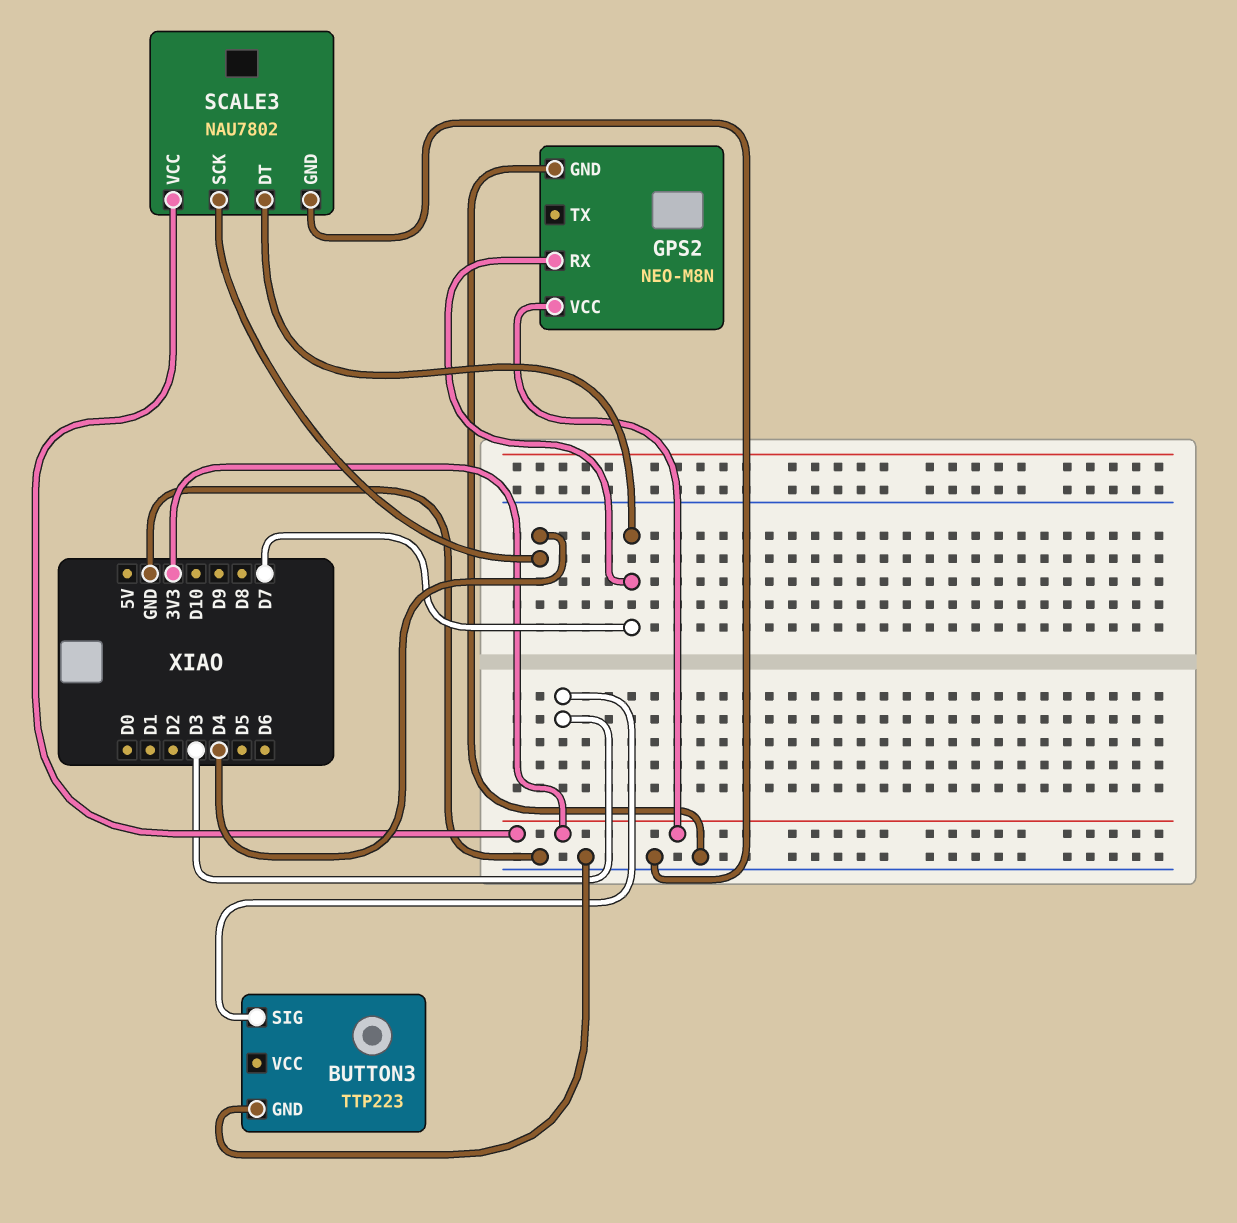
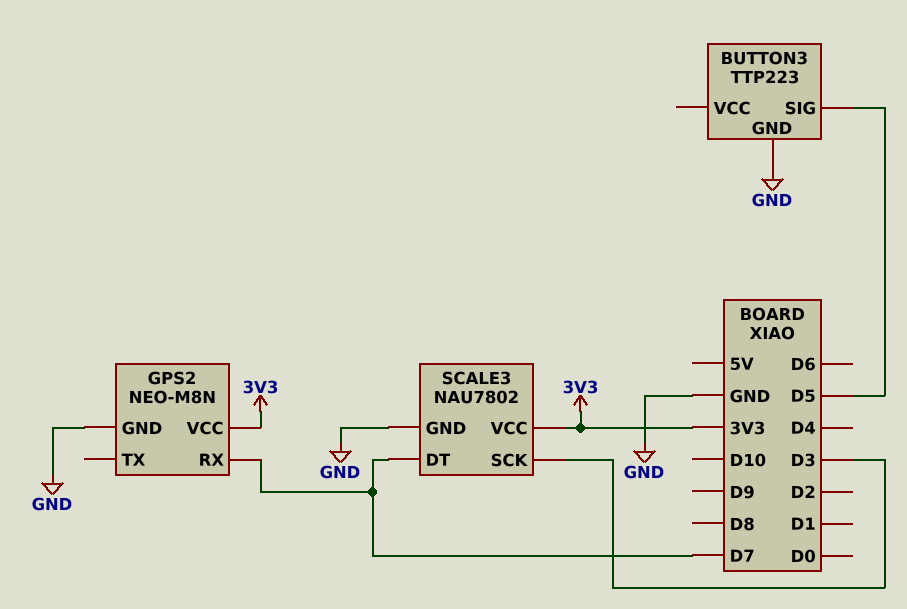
BUTTON3 pin SIG: D3 -> D5
SCALE3 pin SCK: D4 -> D3

